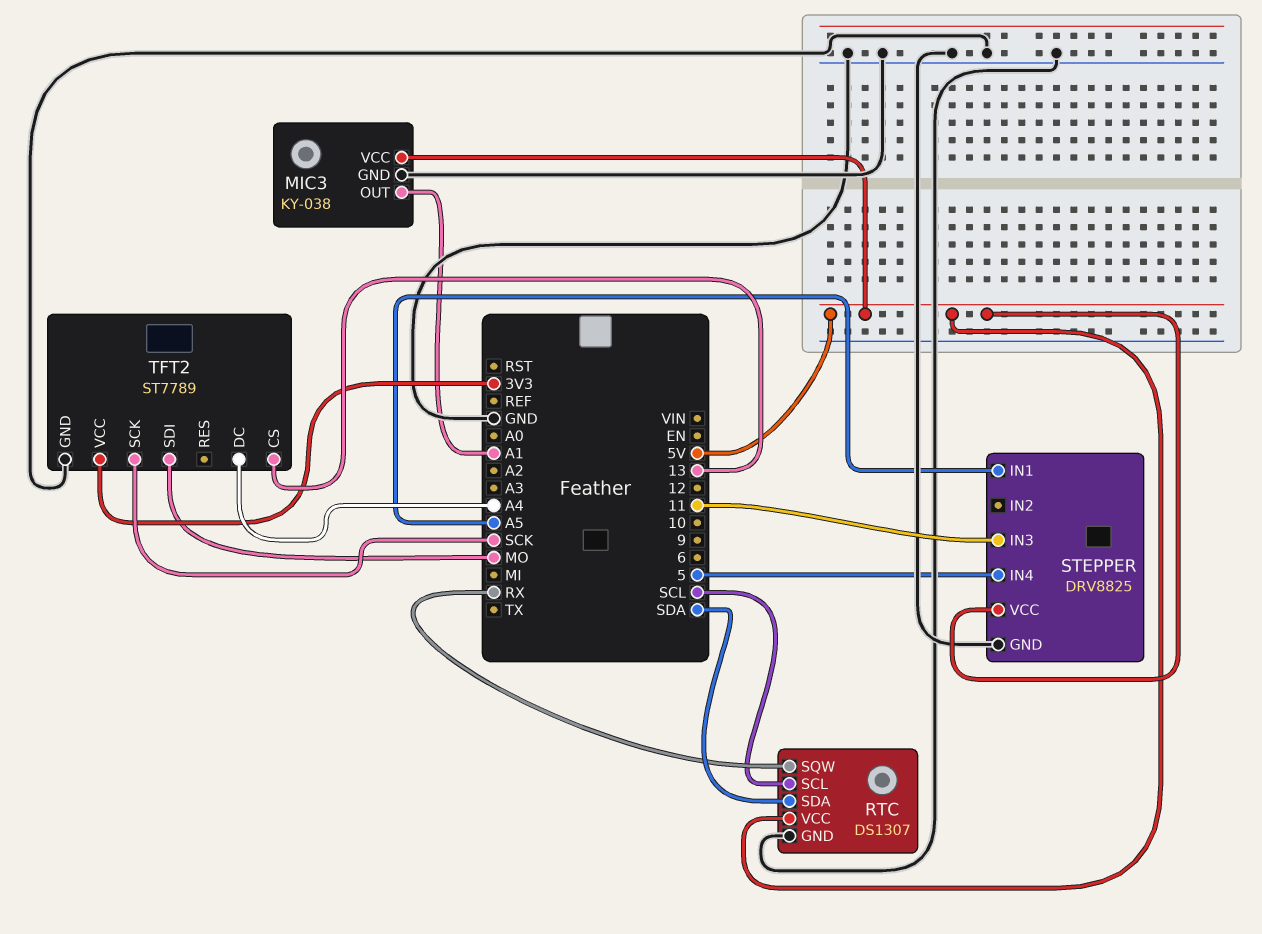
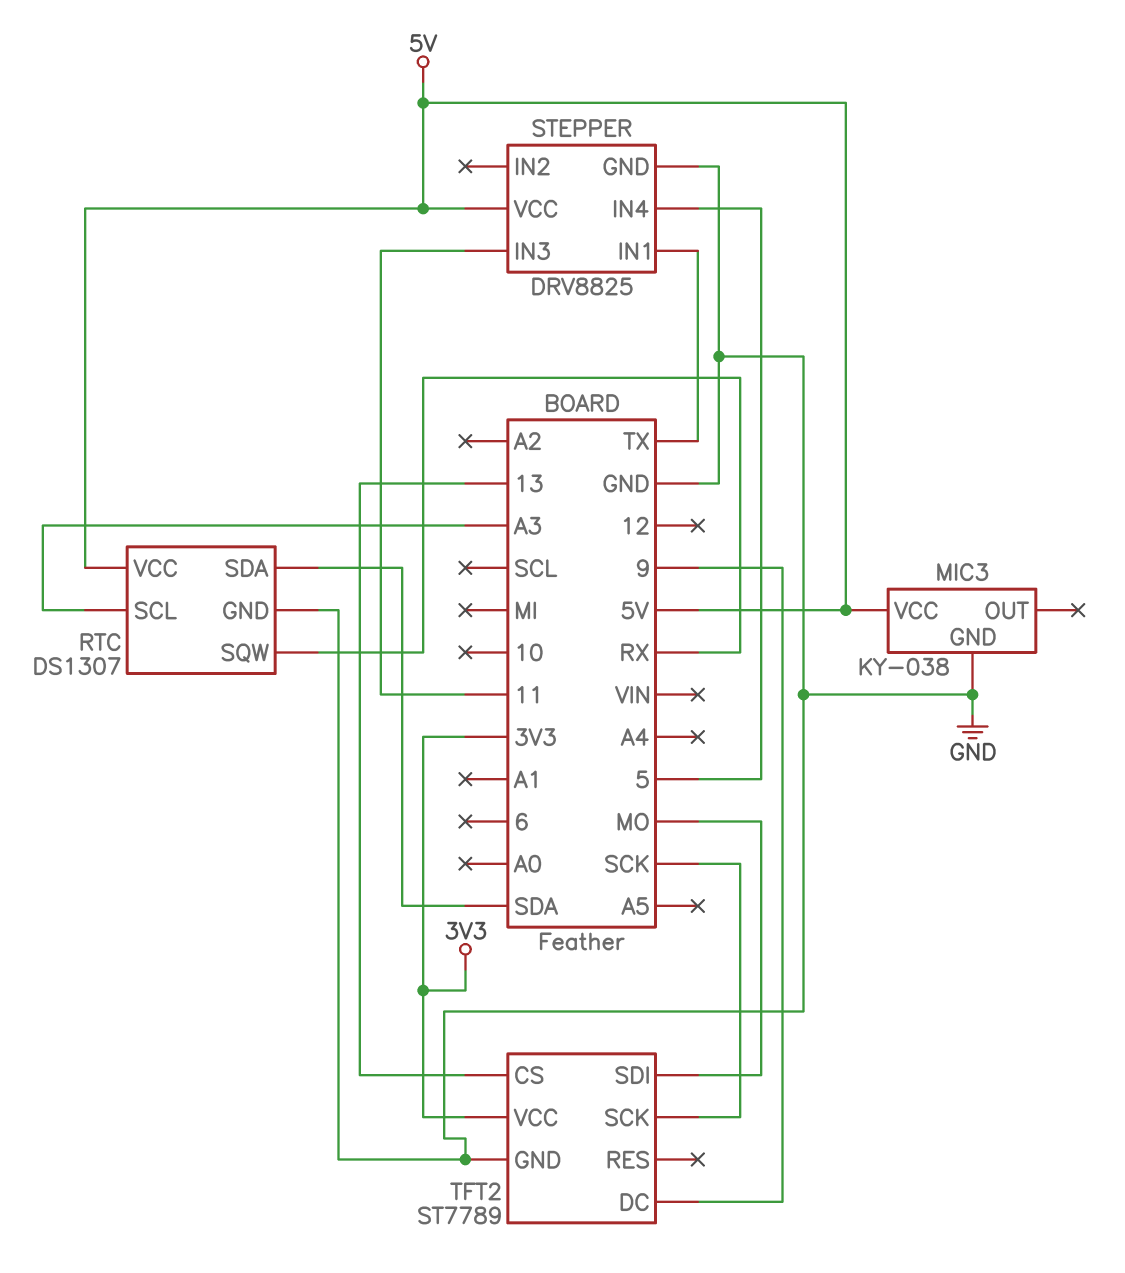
MIC3 pin OUT: A1 -> none
RTC pin SCL: SCL -> A3
STEPPER pin IN1: A5 -> TX
TFT2 pin DC: A4 -> 9

